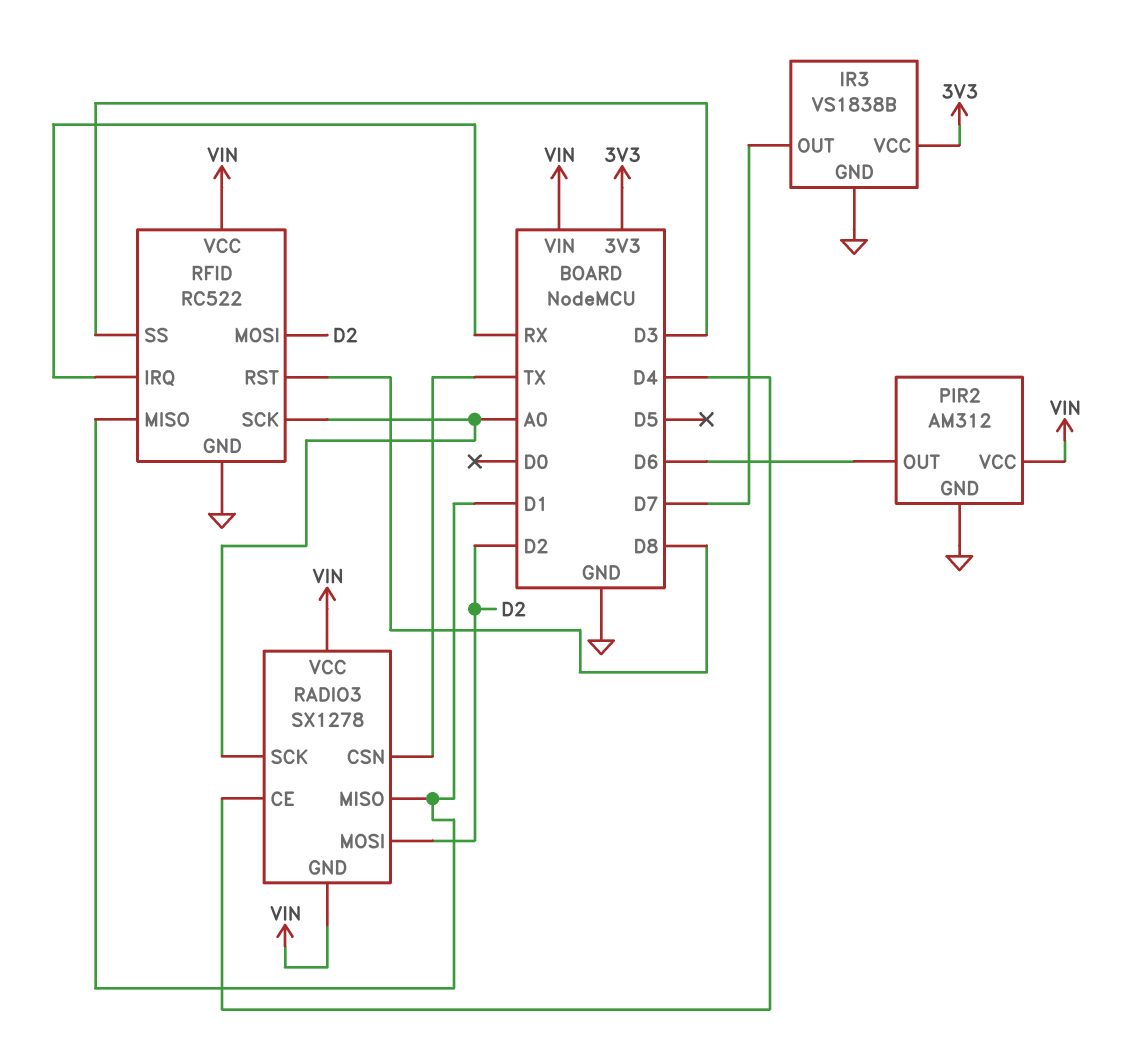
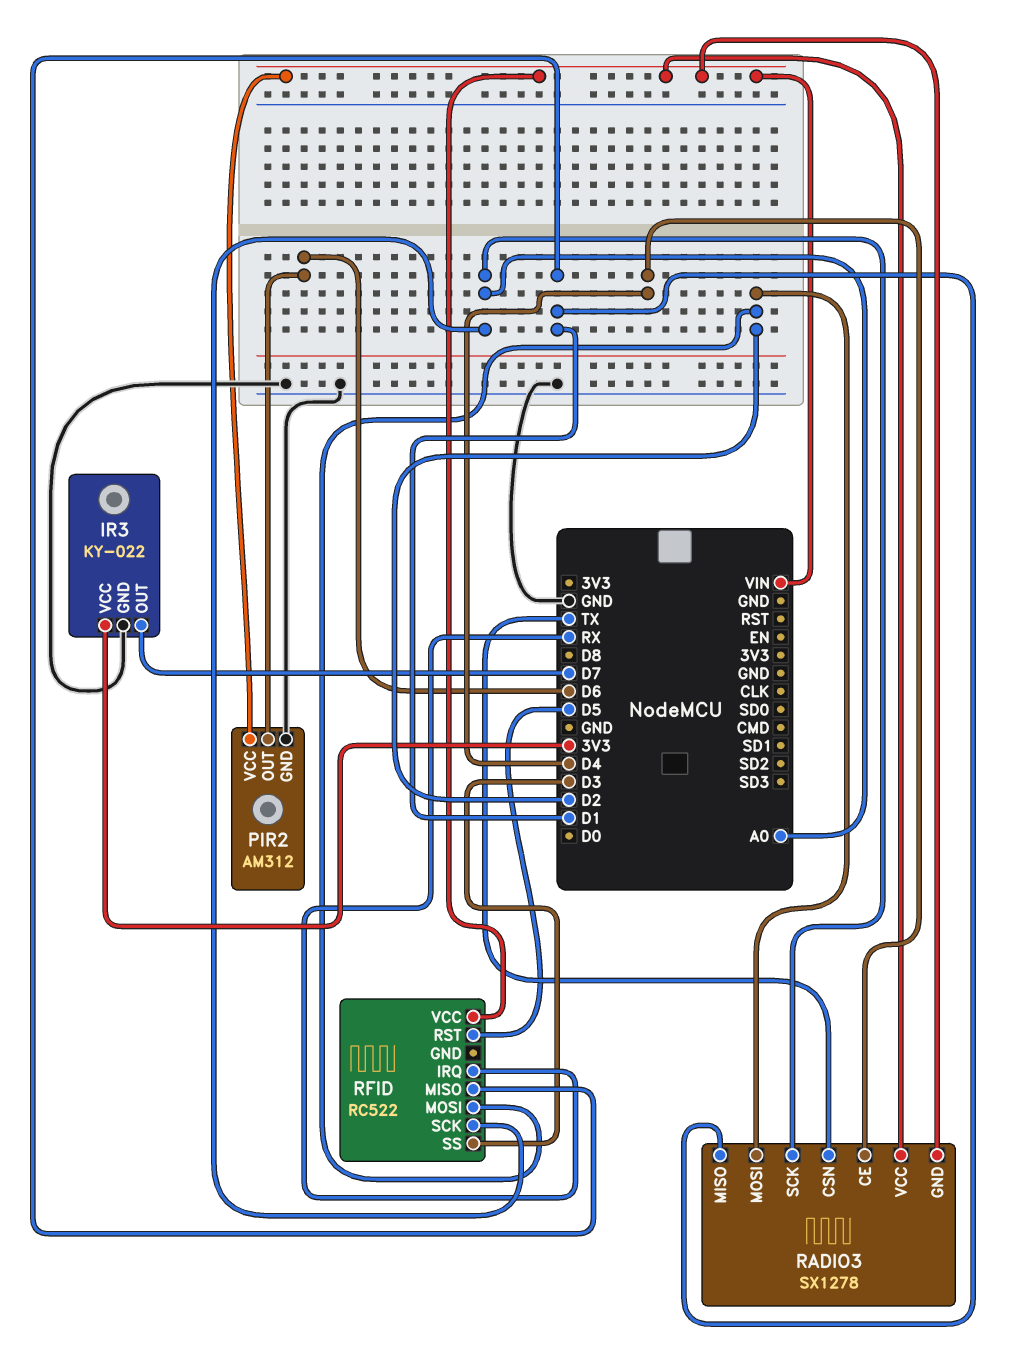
IR3: VS1838B -> KY-022
RFID pin GND: GND -> none
RFID pin RST: D8 -> D5

